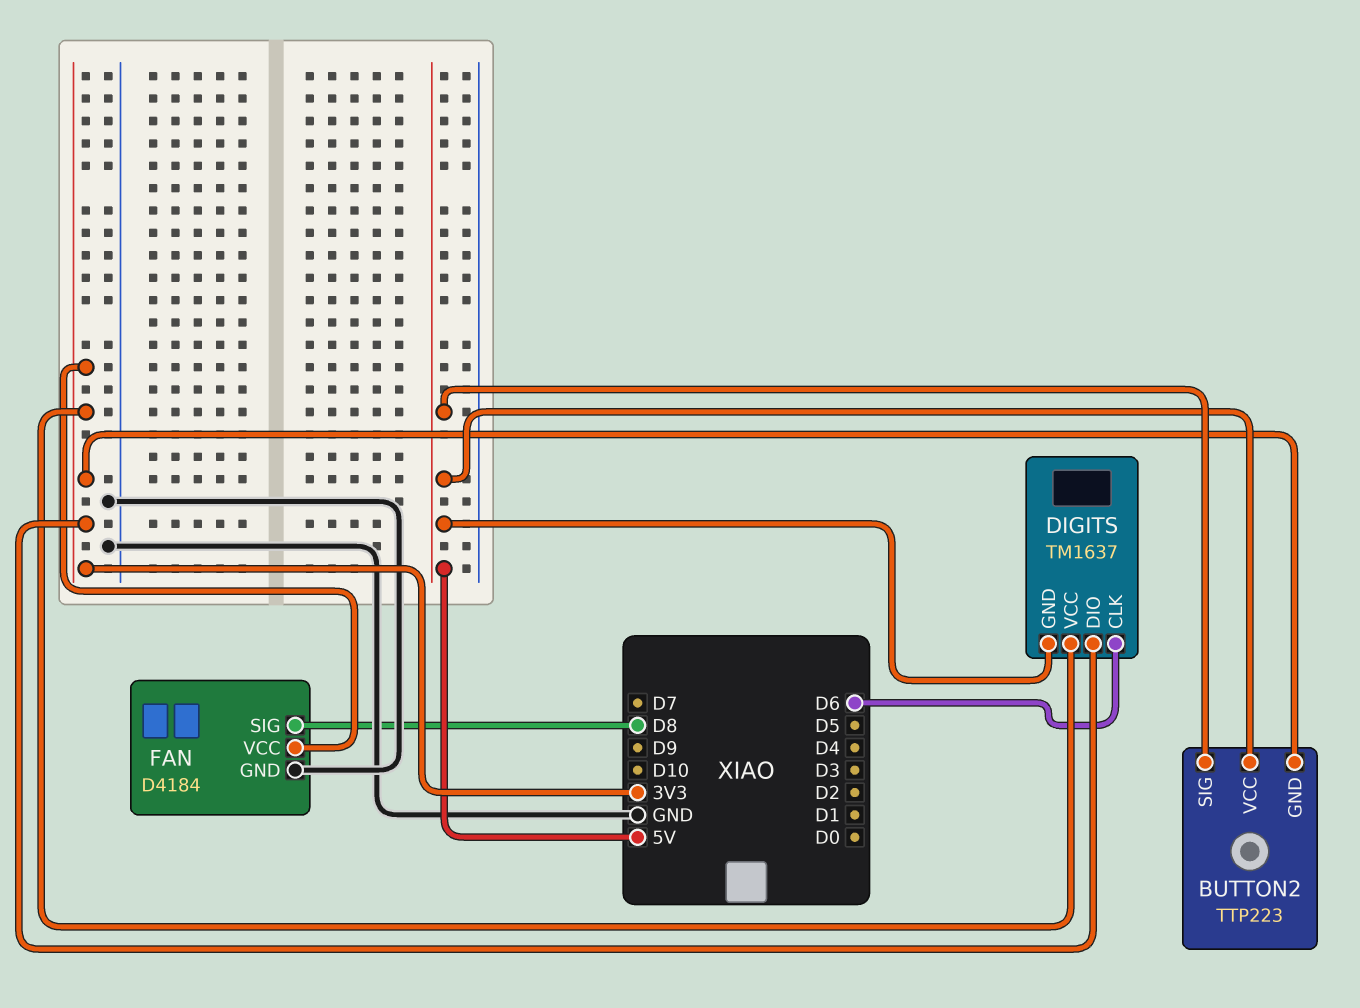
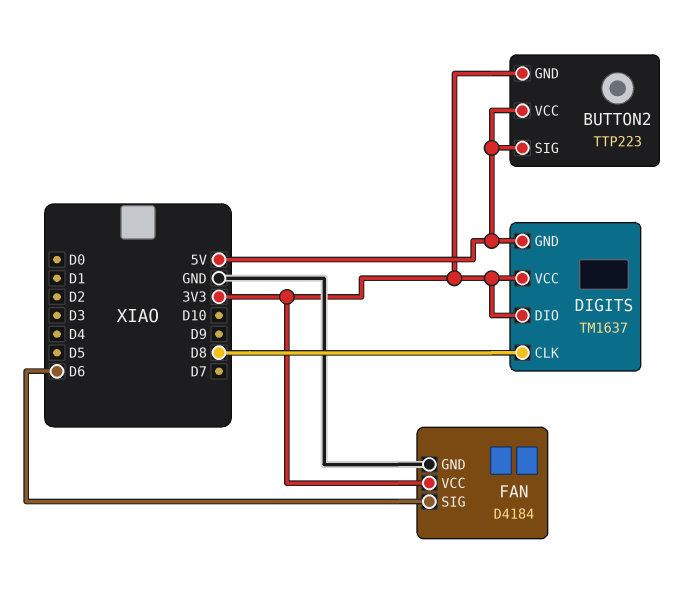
DIGITS pin CLK: D6 -> D8
FAN pin SIG: D8 -> D6

